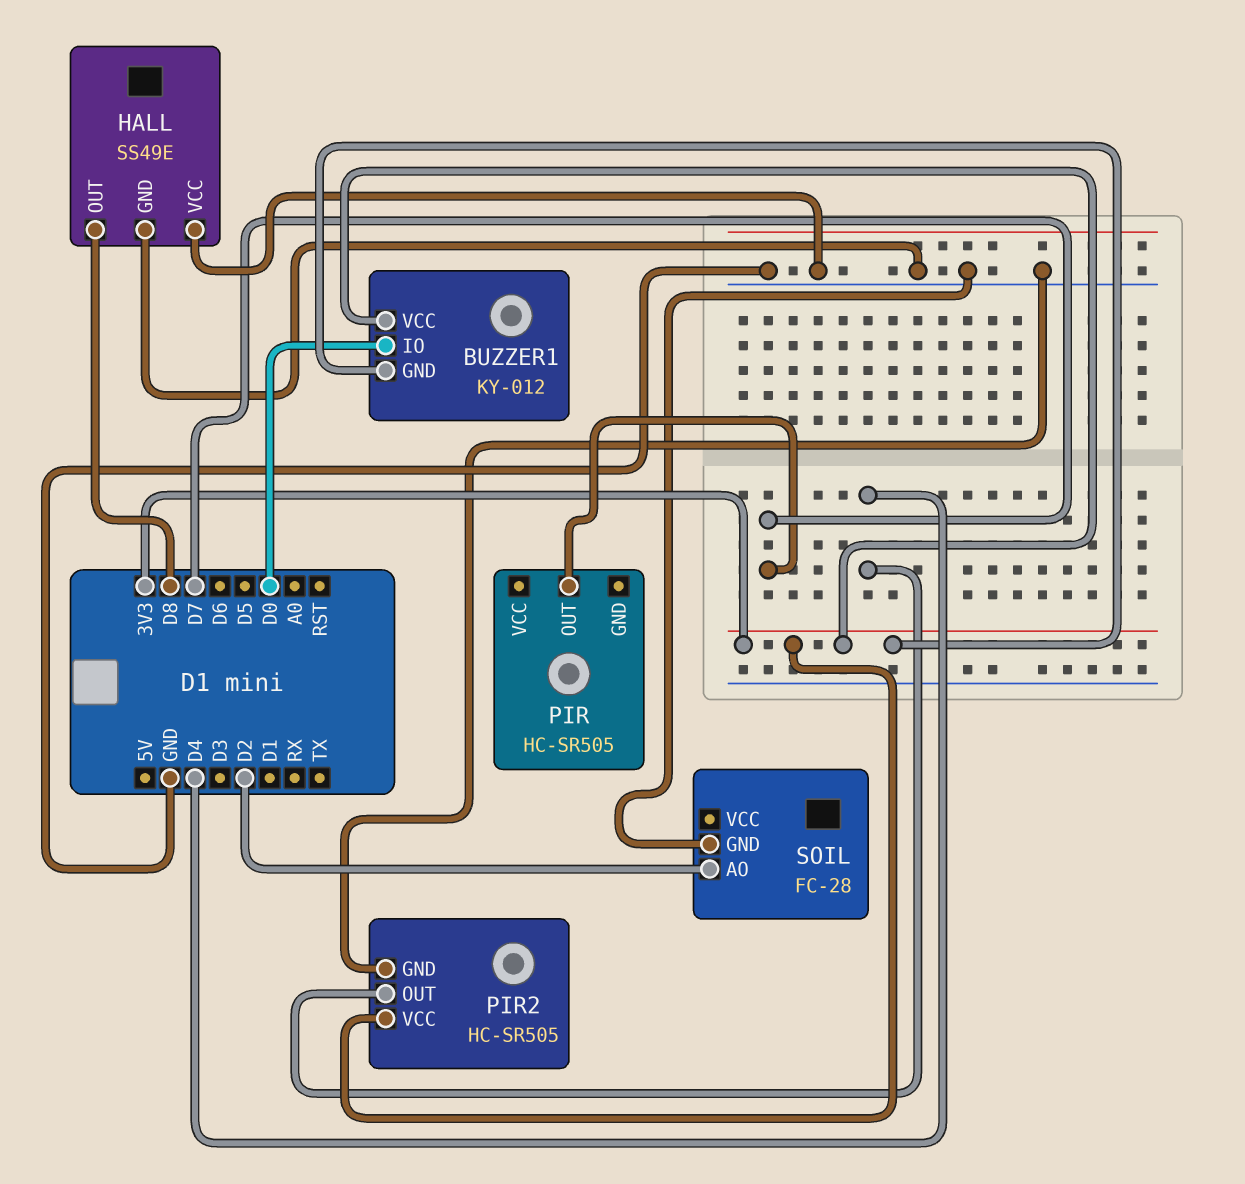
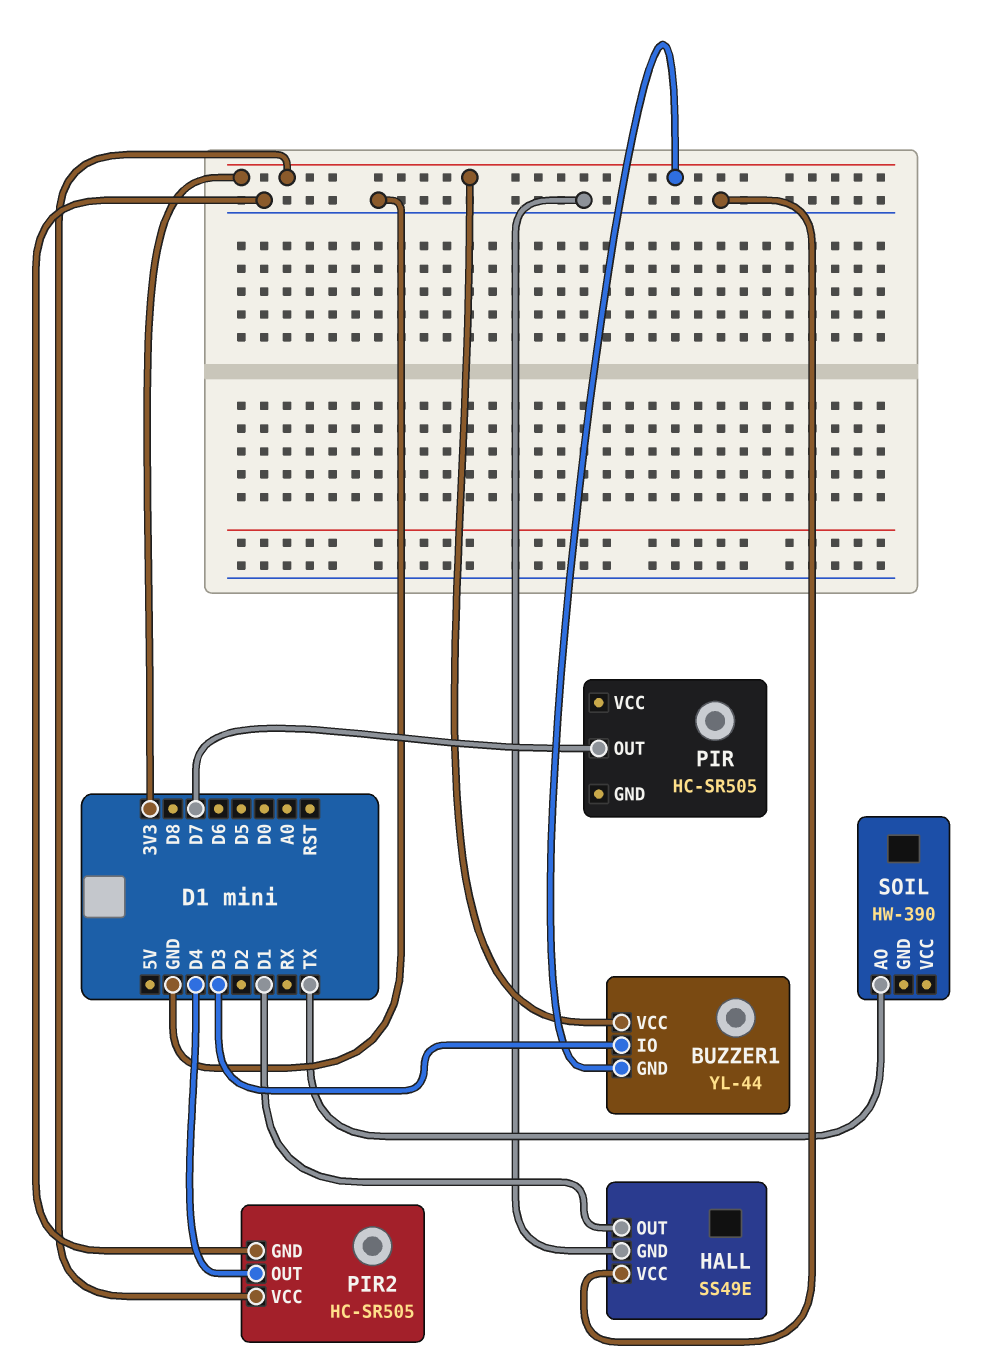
BUZZER1: KY-012 -> YL-44
BUZZER1 pin IO: D0 -> D3
HALL pin OUT: D8 -> D1
SOIL: FC-28 -> HW-390
SOIL pin AO: D2 -> TX
SOIL pin GND: GND -> none

